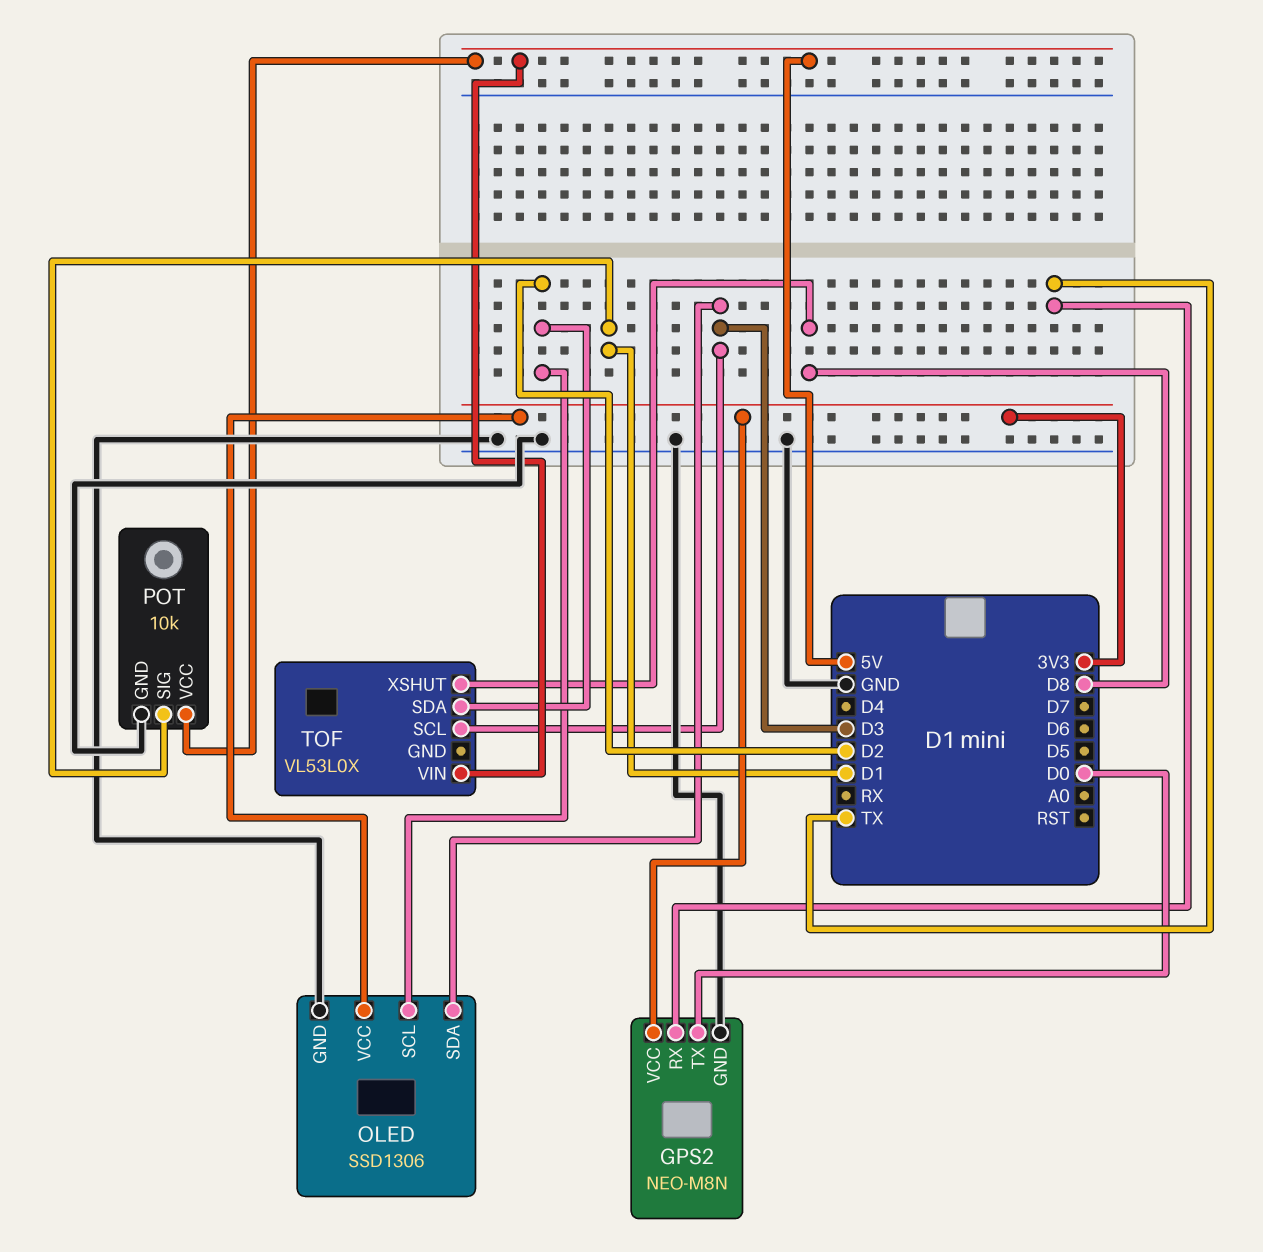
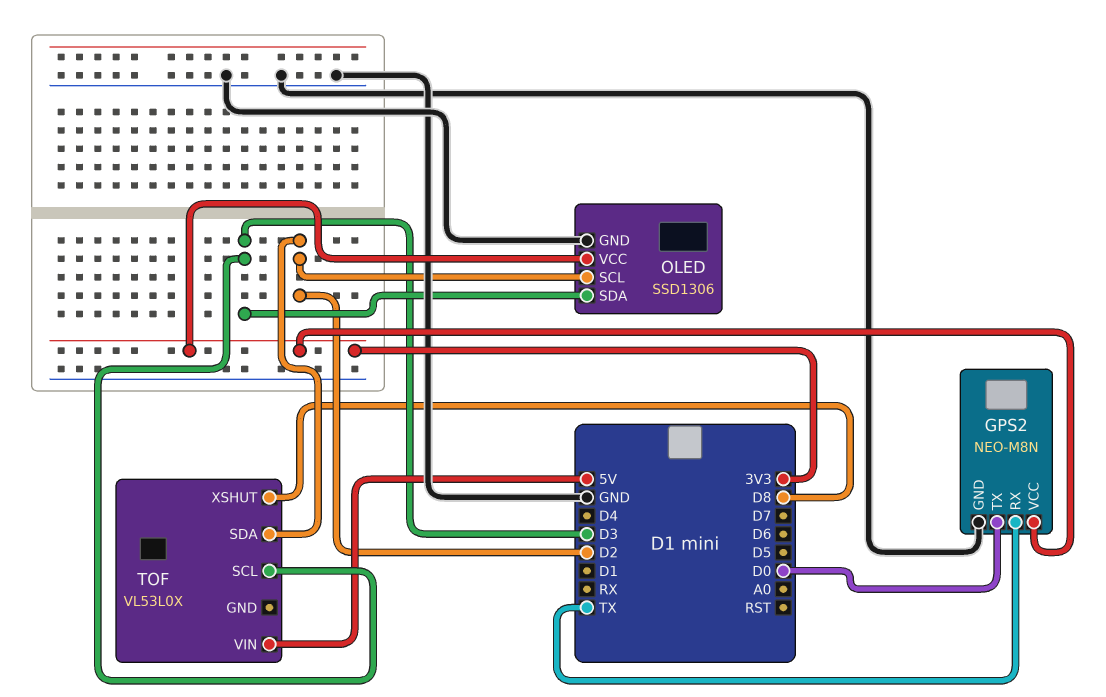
POT: 10k -> none
POT pin GND: GND -> none
POT pin SIG: D1 -> none
POT pin VCC: 5V -> none

